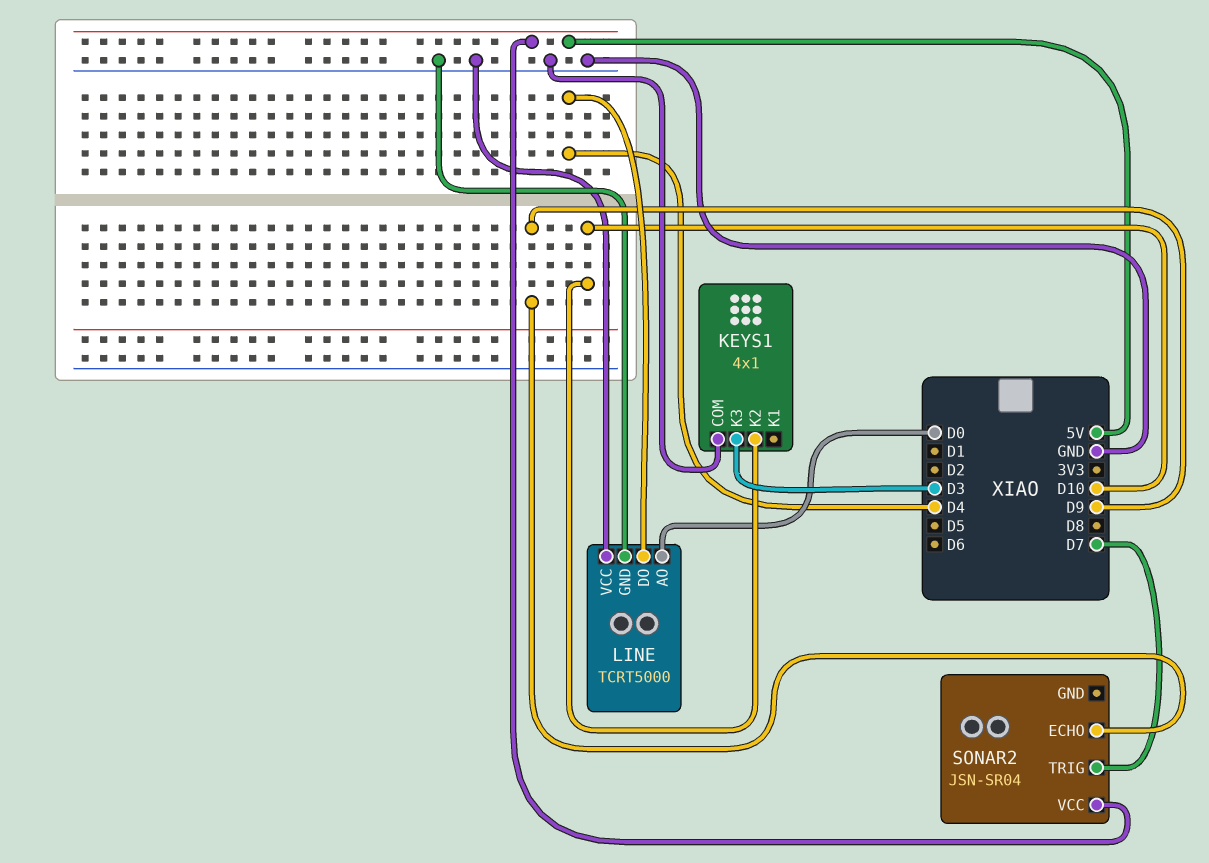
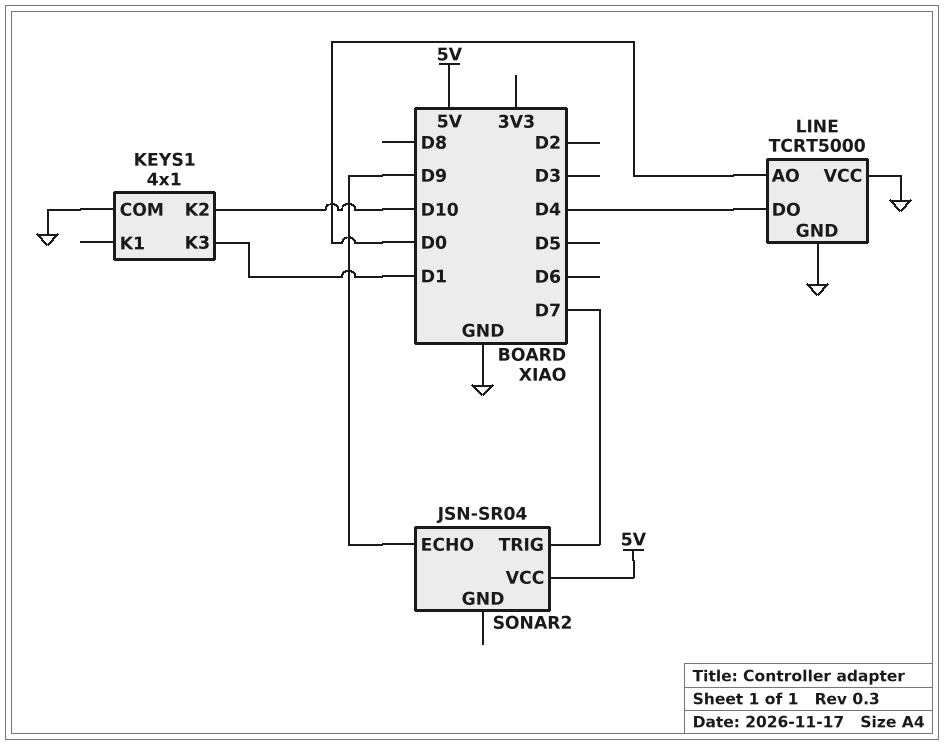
KEYS1 pin K3: D3 -> D1

